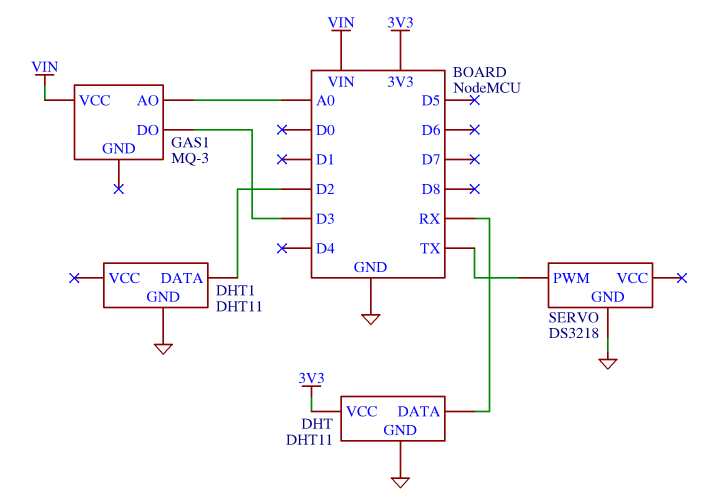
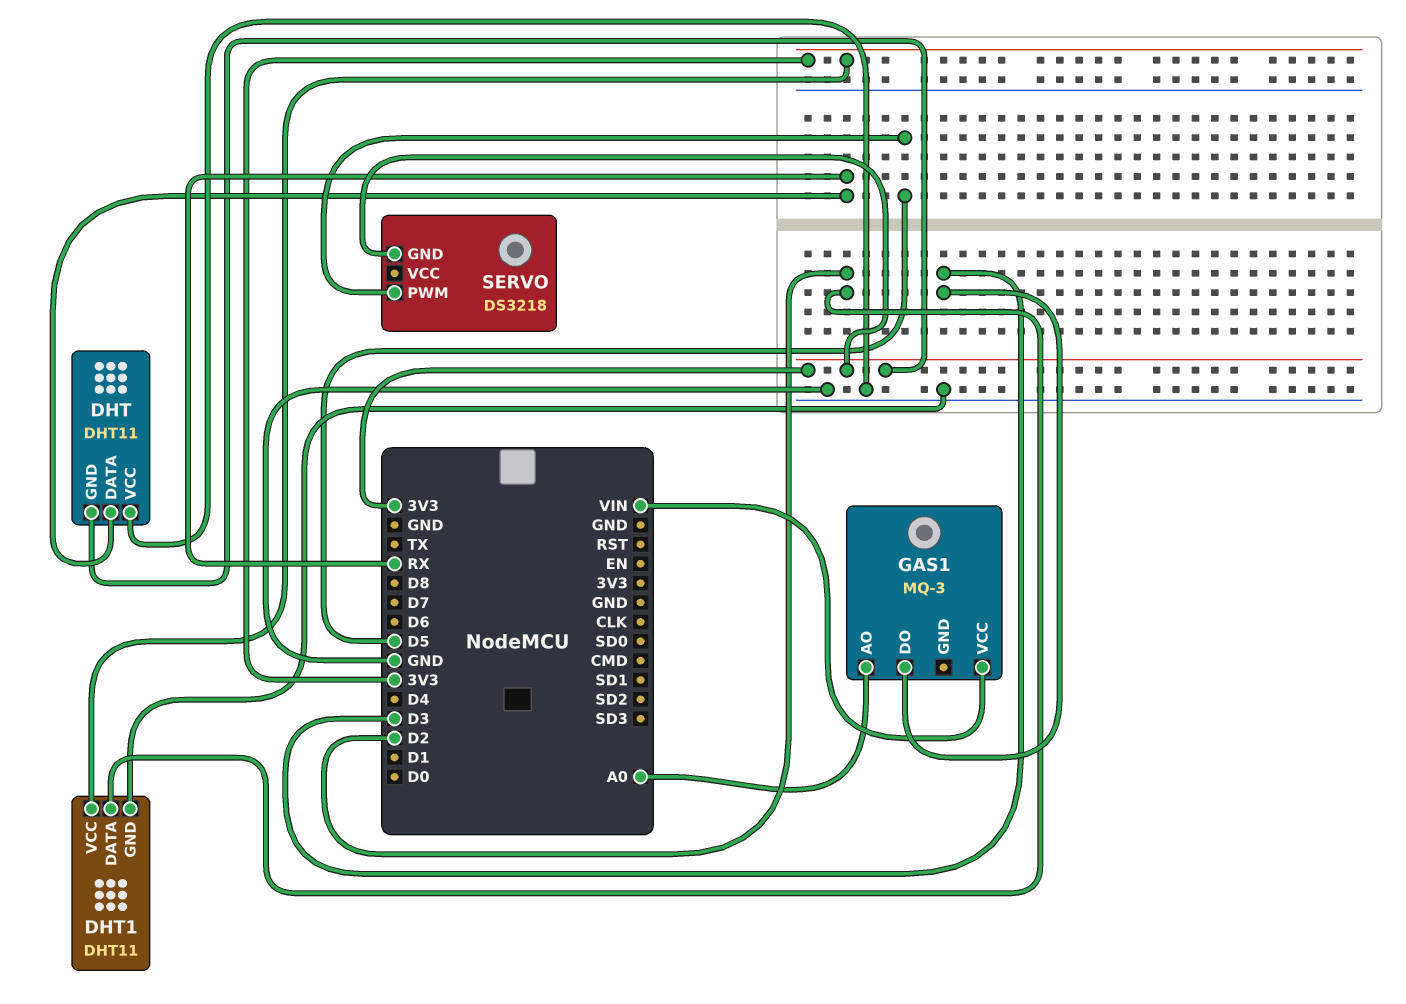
DHT pin GND: GND -> 3V3
DHT pin VCC: 3V3 -> GND
DHT1 pin VCC: none -> 3V3
SERVO pin GND: GND -> 3V3
SERVO pin PWM: TX -> D5

